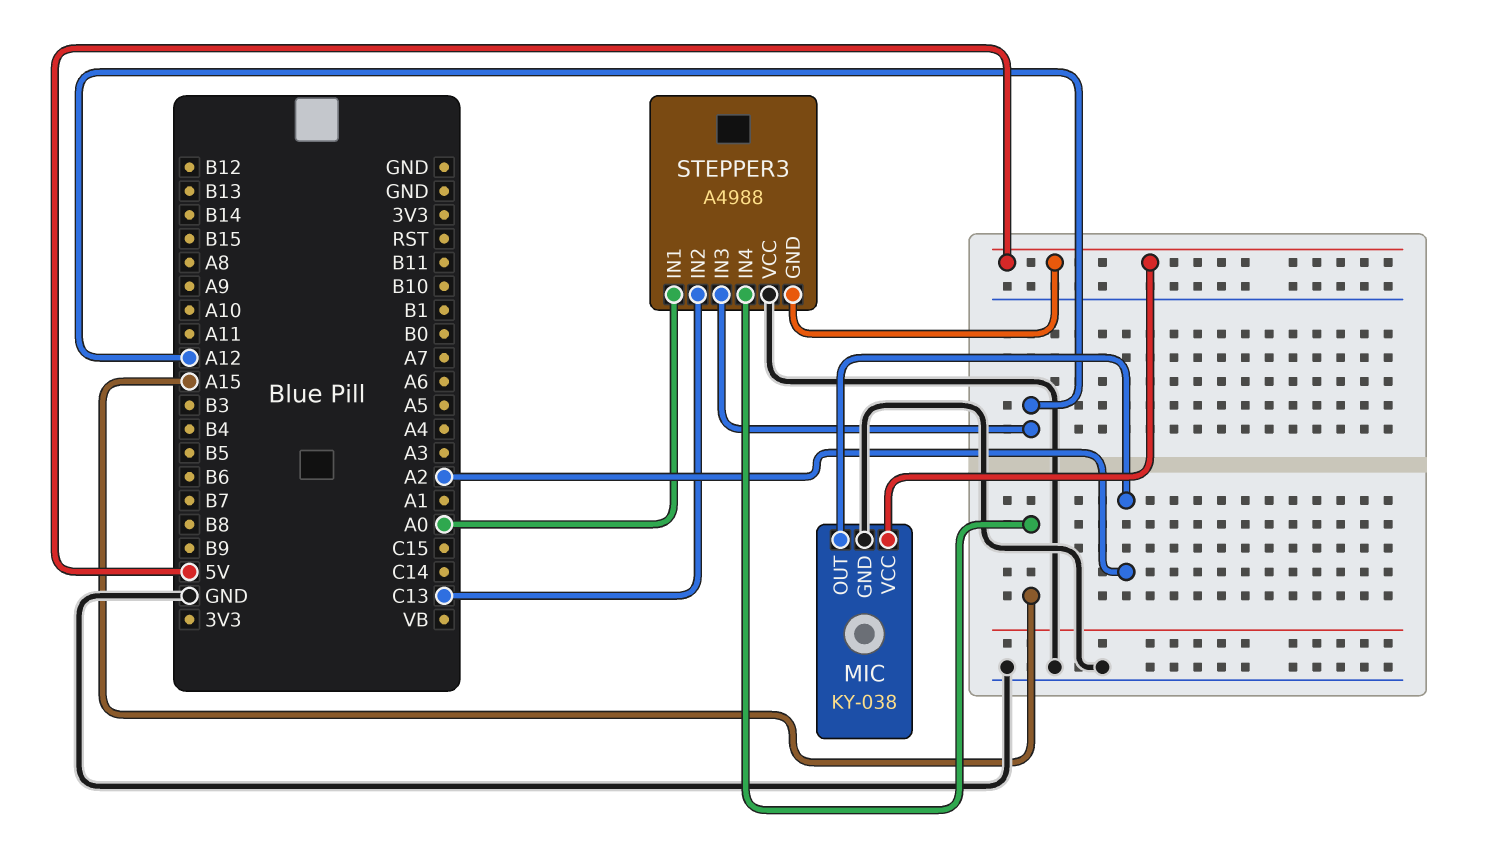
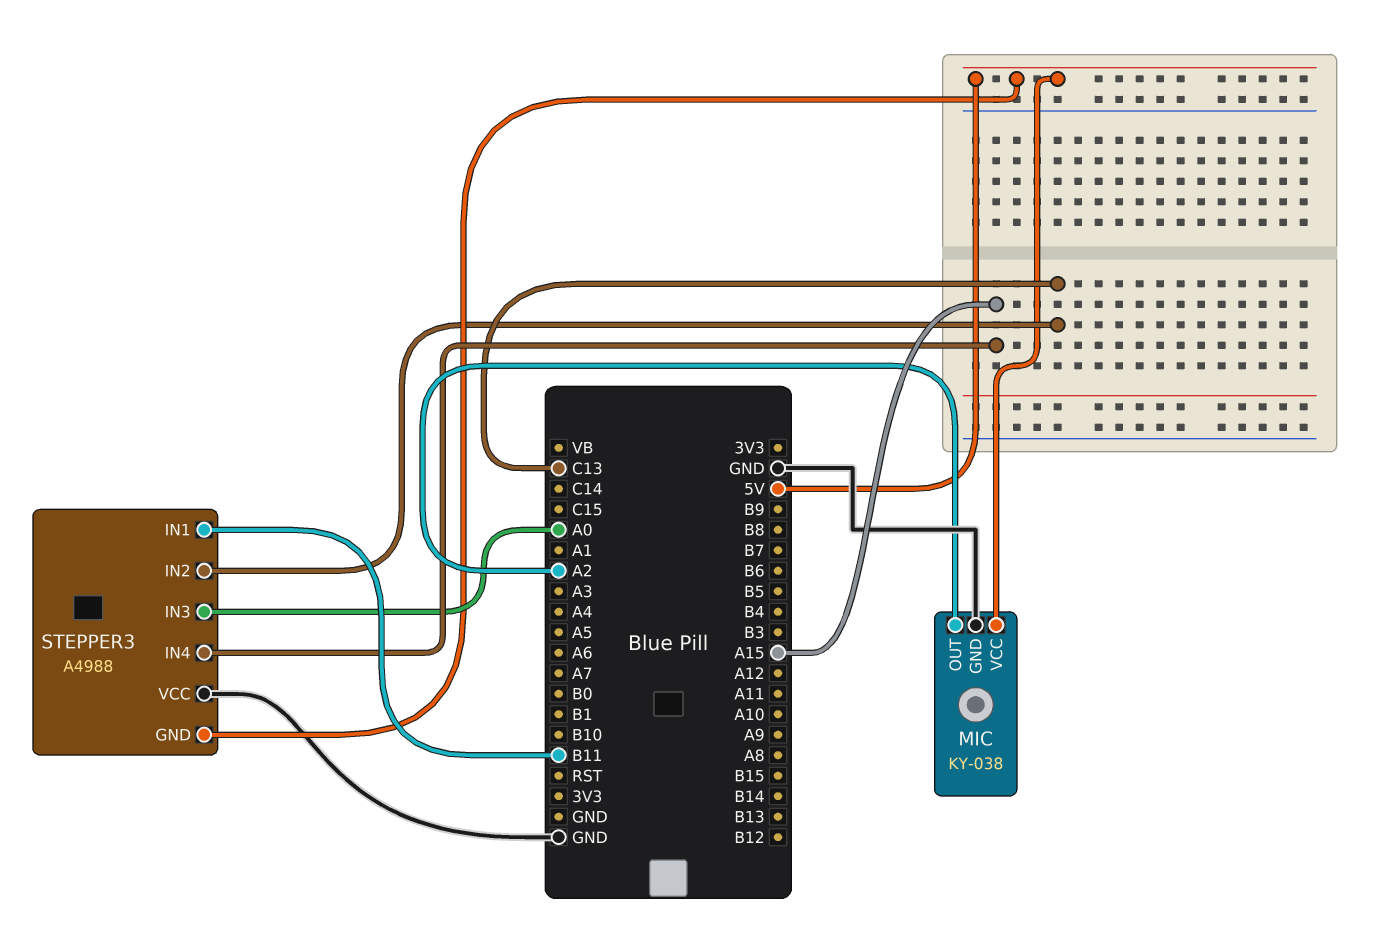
STEPPER3 pin IN1: A0 -> B11
STEPPER3 pin IN3: A12 -> A0

